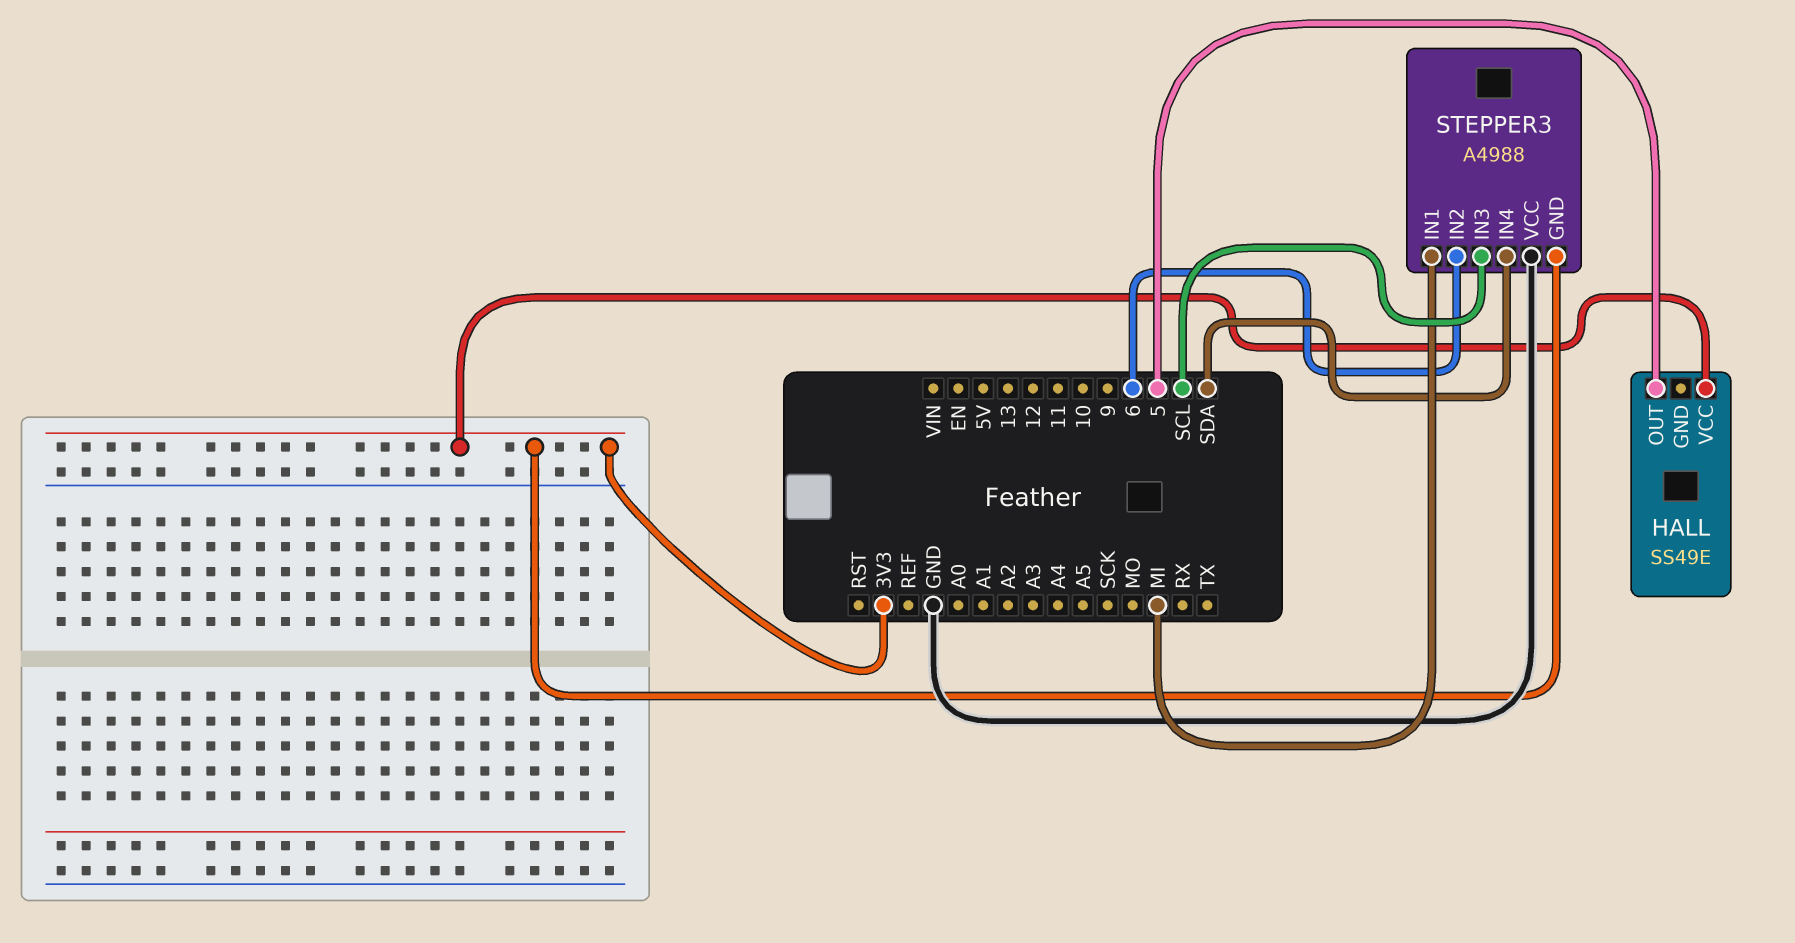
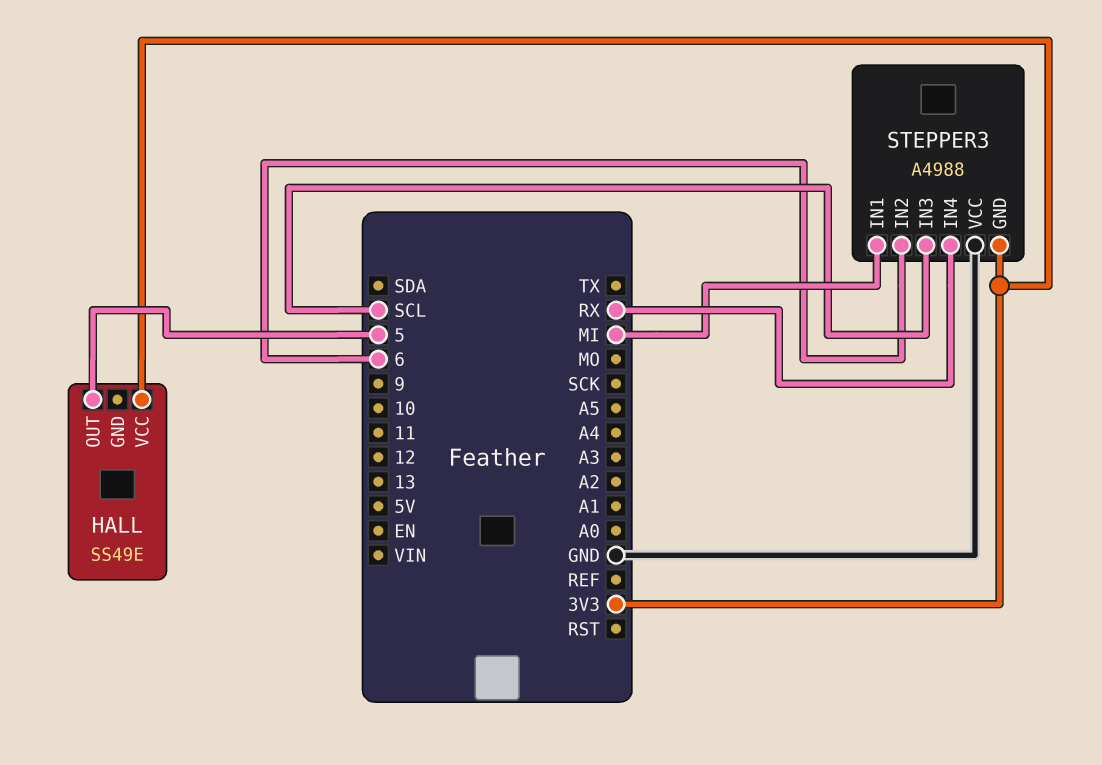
STEPPER3 pin IN4: SDA -> RX

